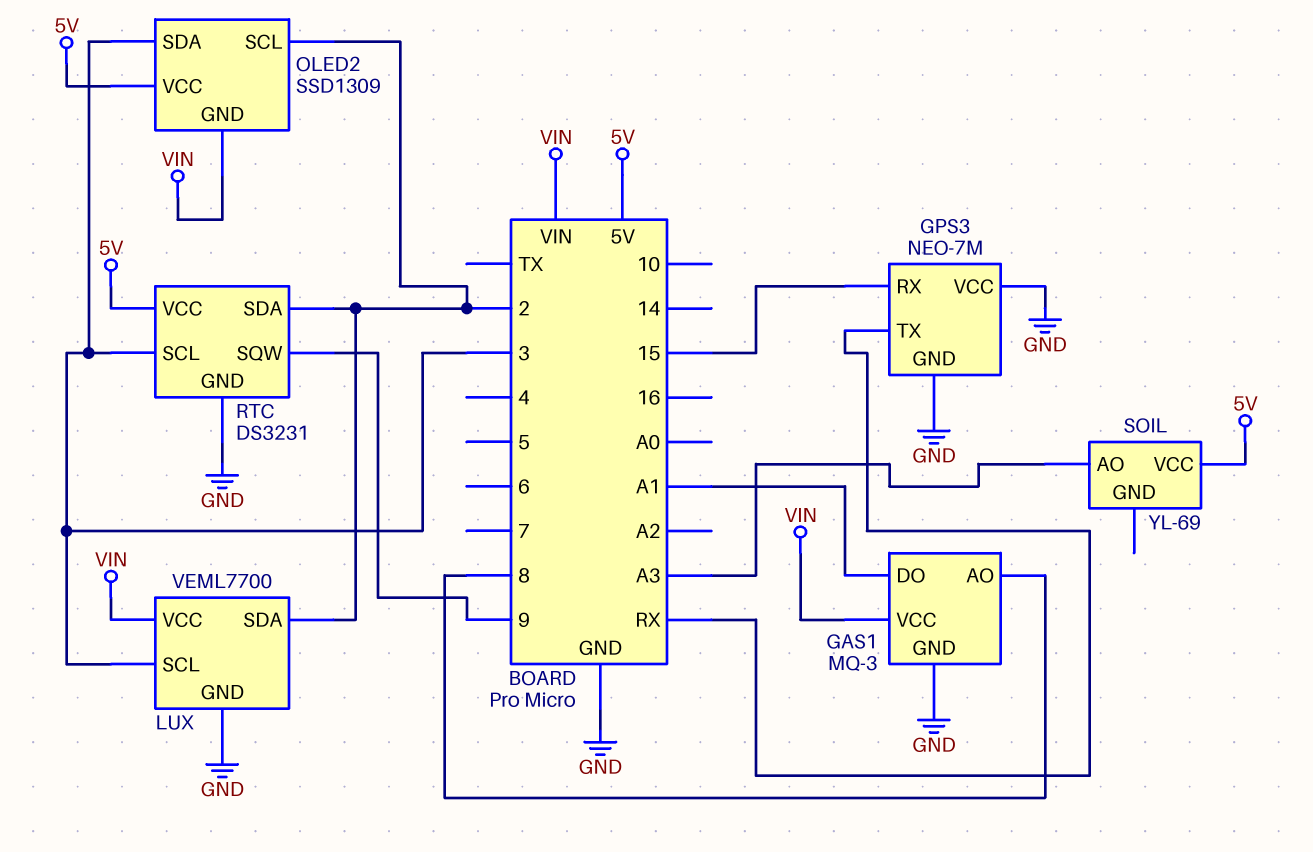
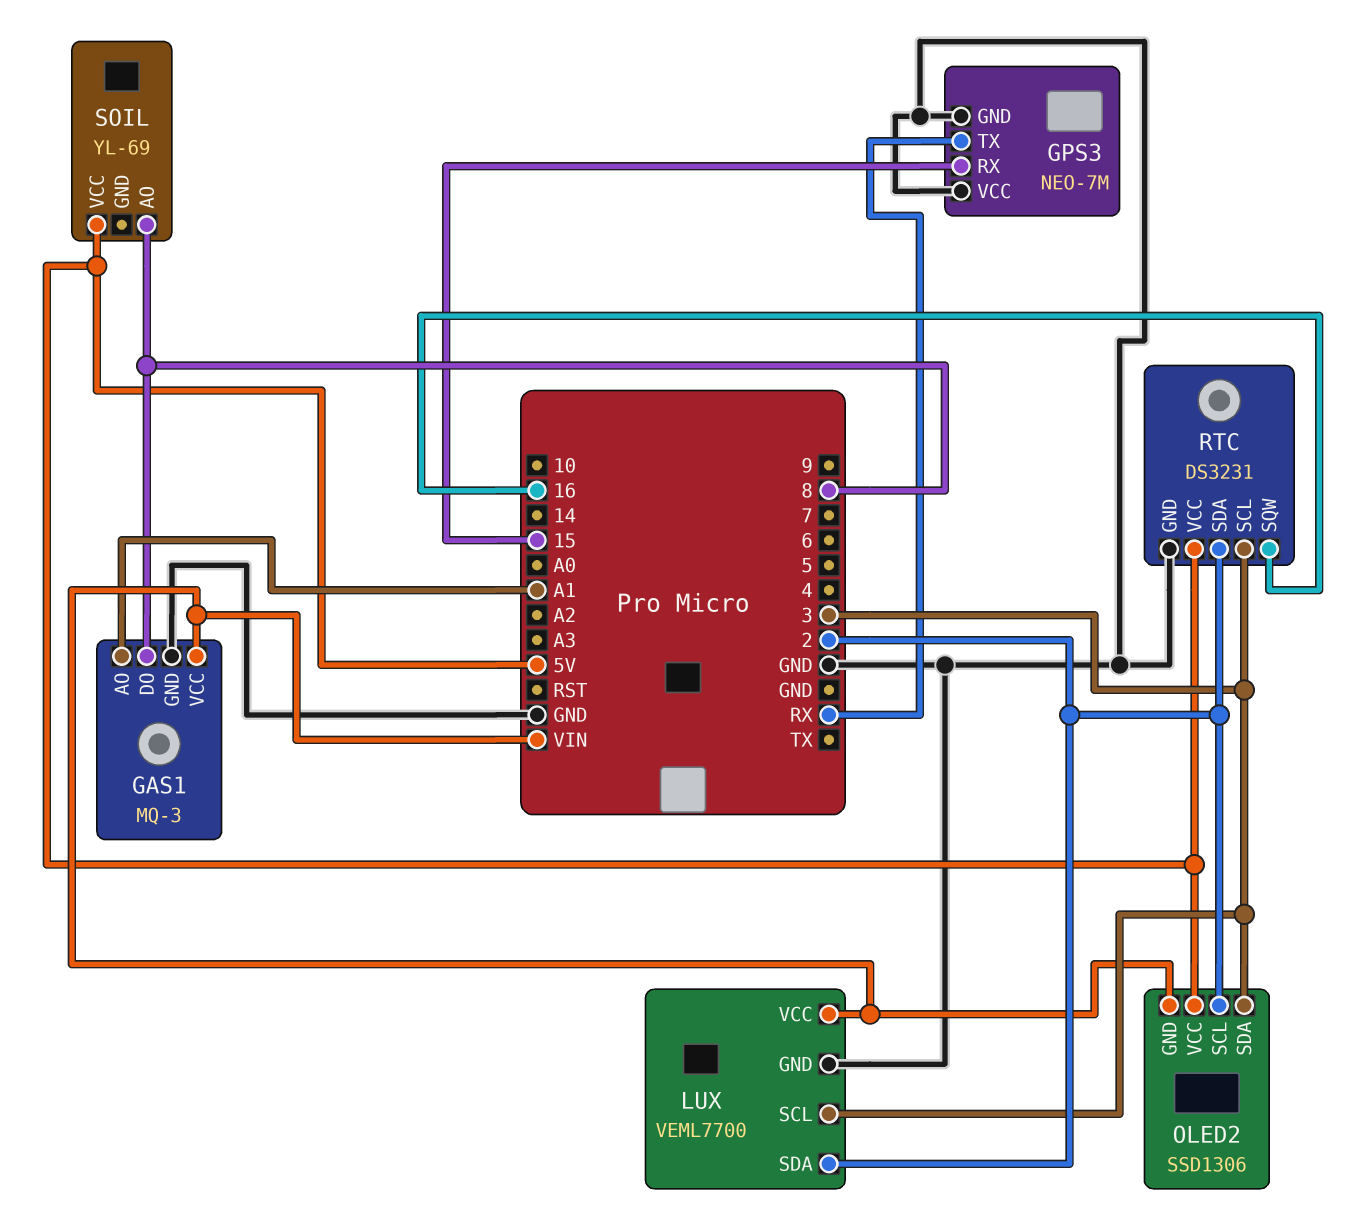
GAS1 pin AO: 8 -> A1
GAS1 pin DO: A1 -> 8
OLED2: SSD1309 -> SSD1306
RTC pin SQW: 9 -> 16
SOIL pin AO: A3 -> 8

